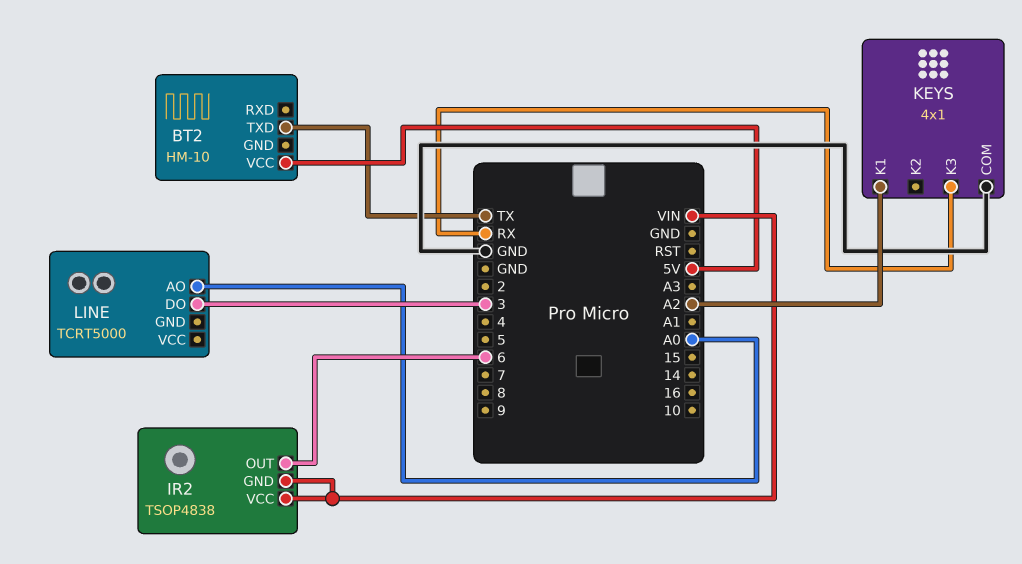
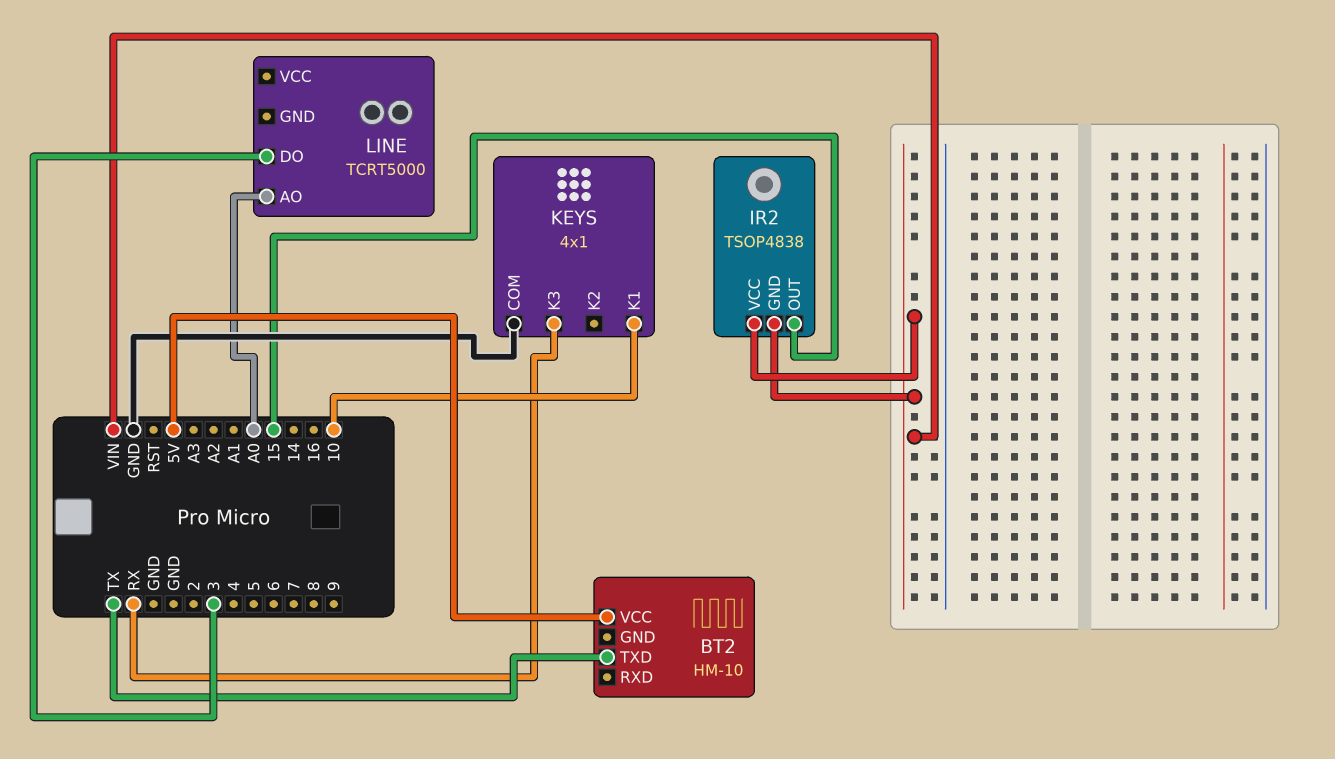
IR2 pin OUT: 6 -> 15
KEYS pin K1: A2 -> 10

